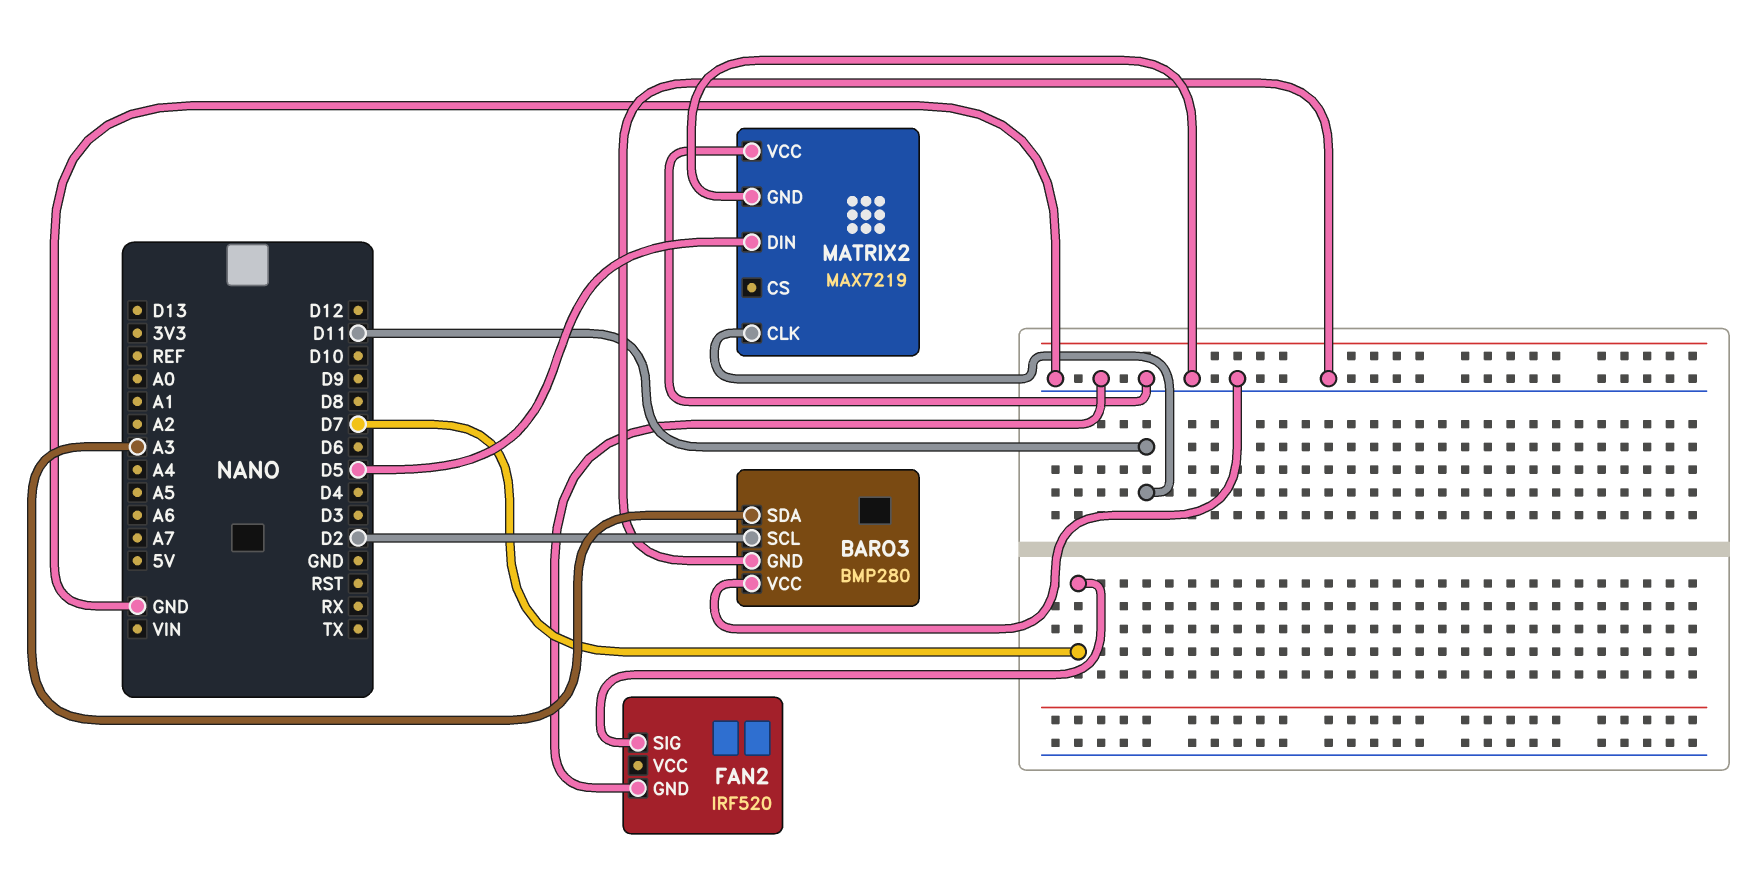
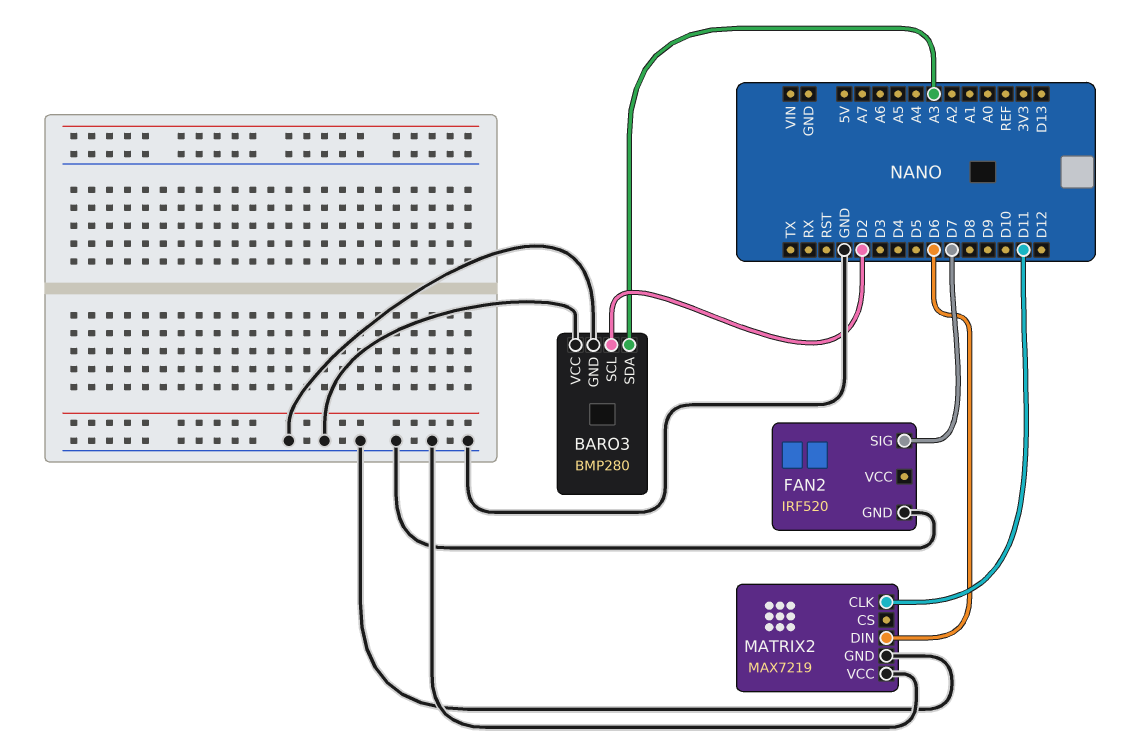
MATRIX2 pin DIN: D5 -> D6

